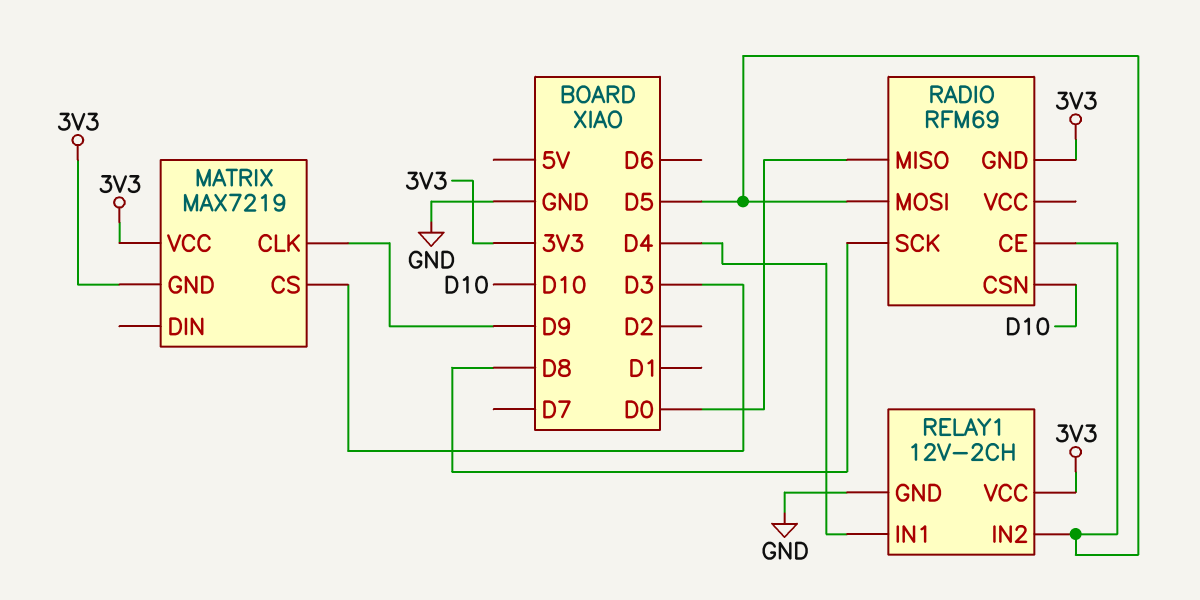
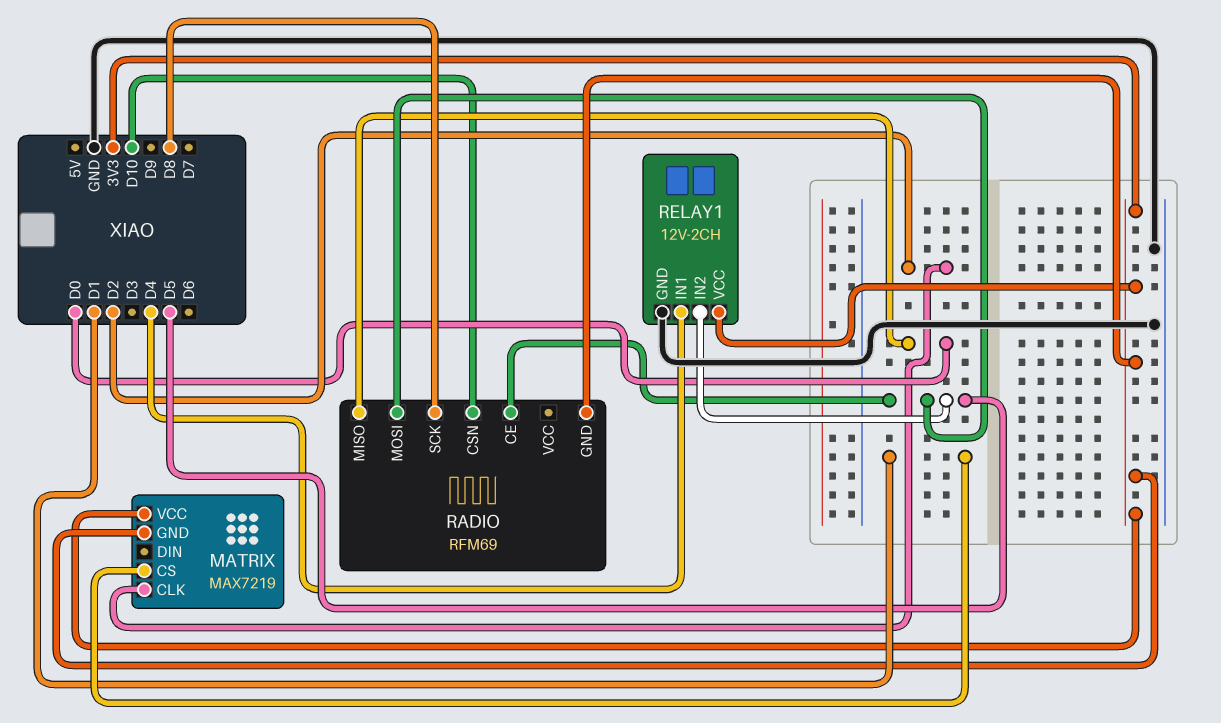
MATRIX pin CLK: D9 -> D2
MATRIX pin CS: D3 -> D1

